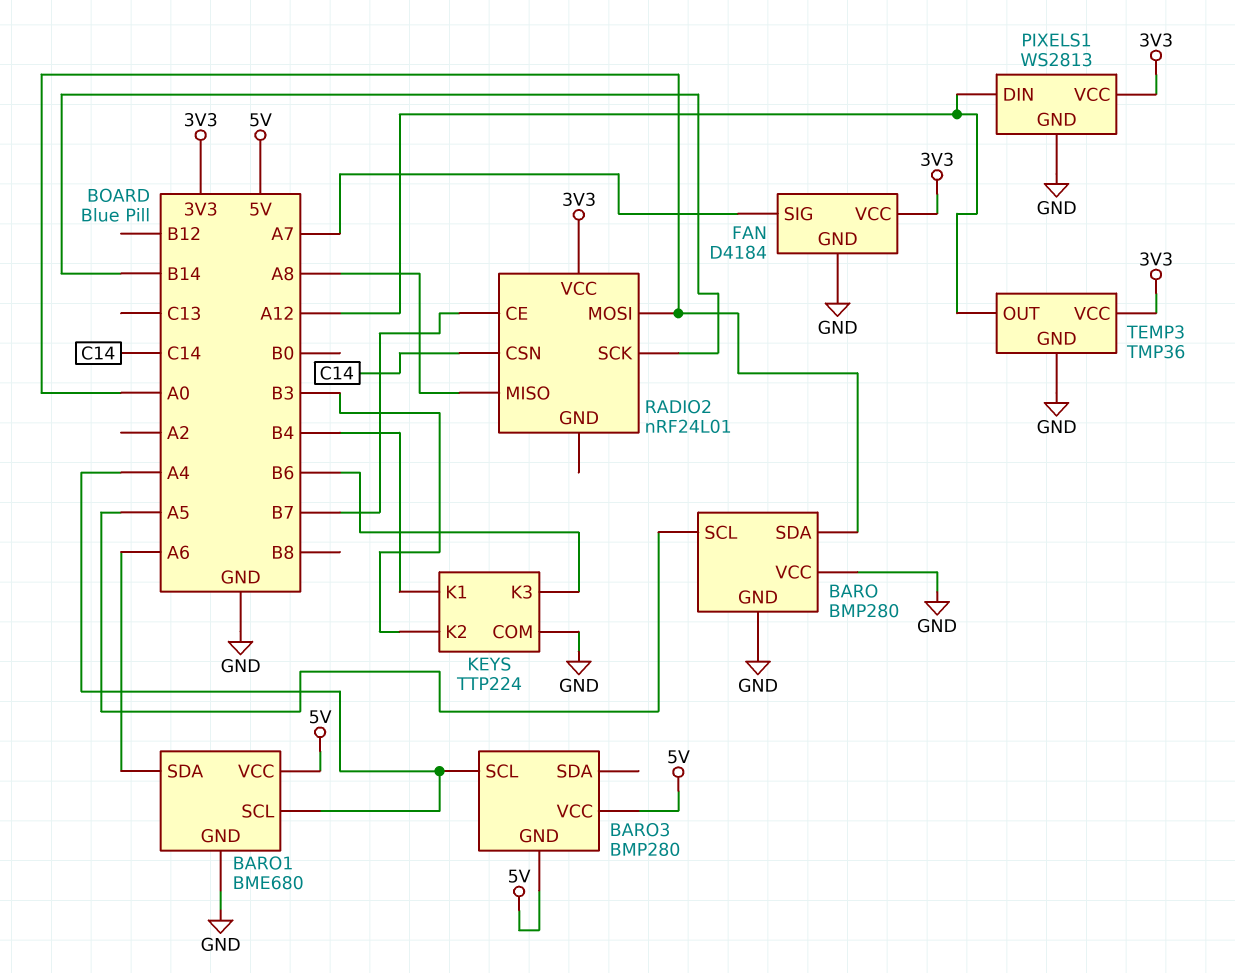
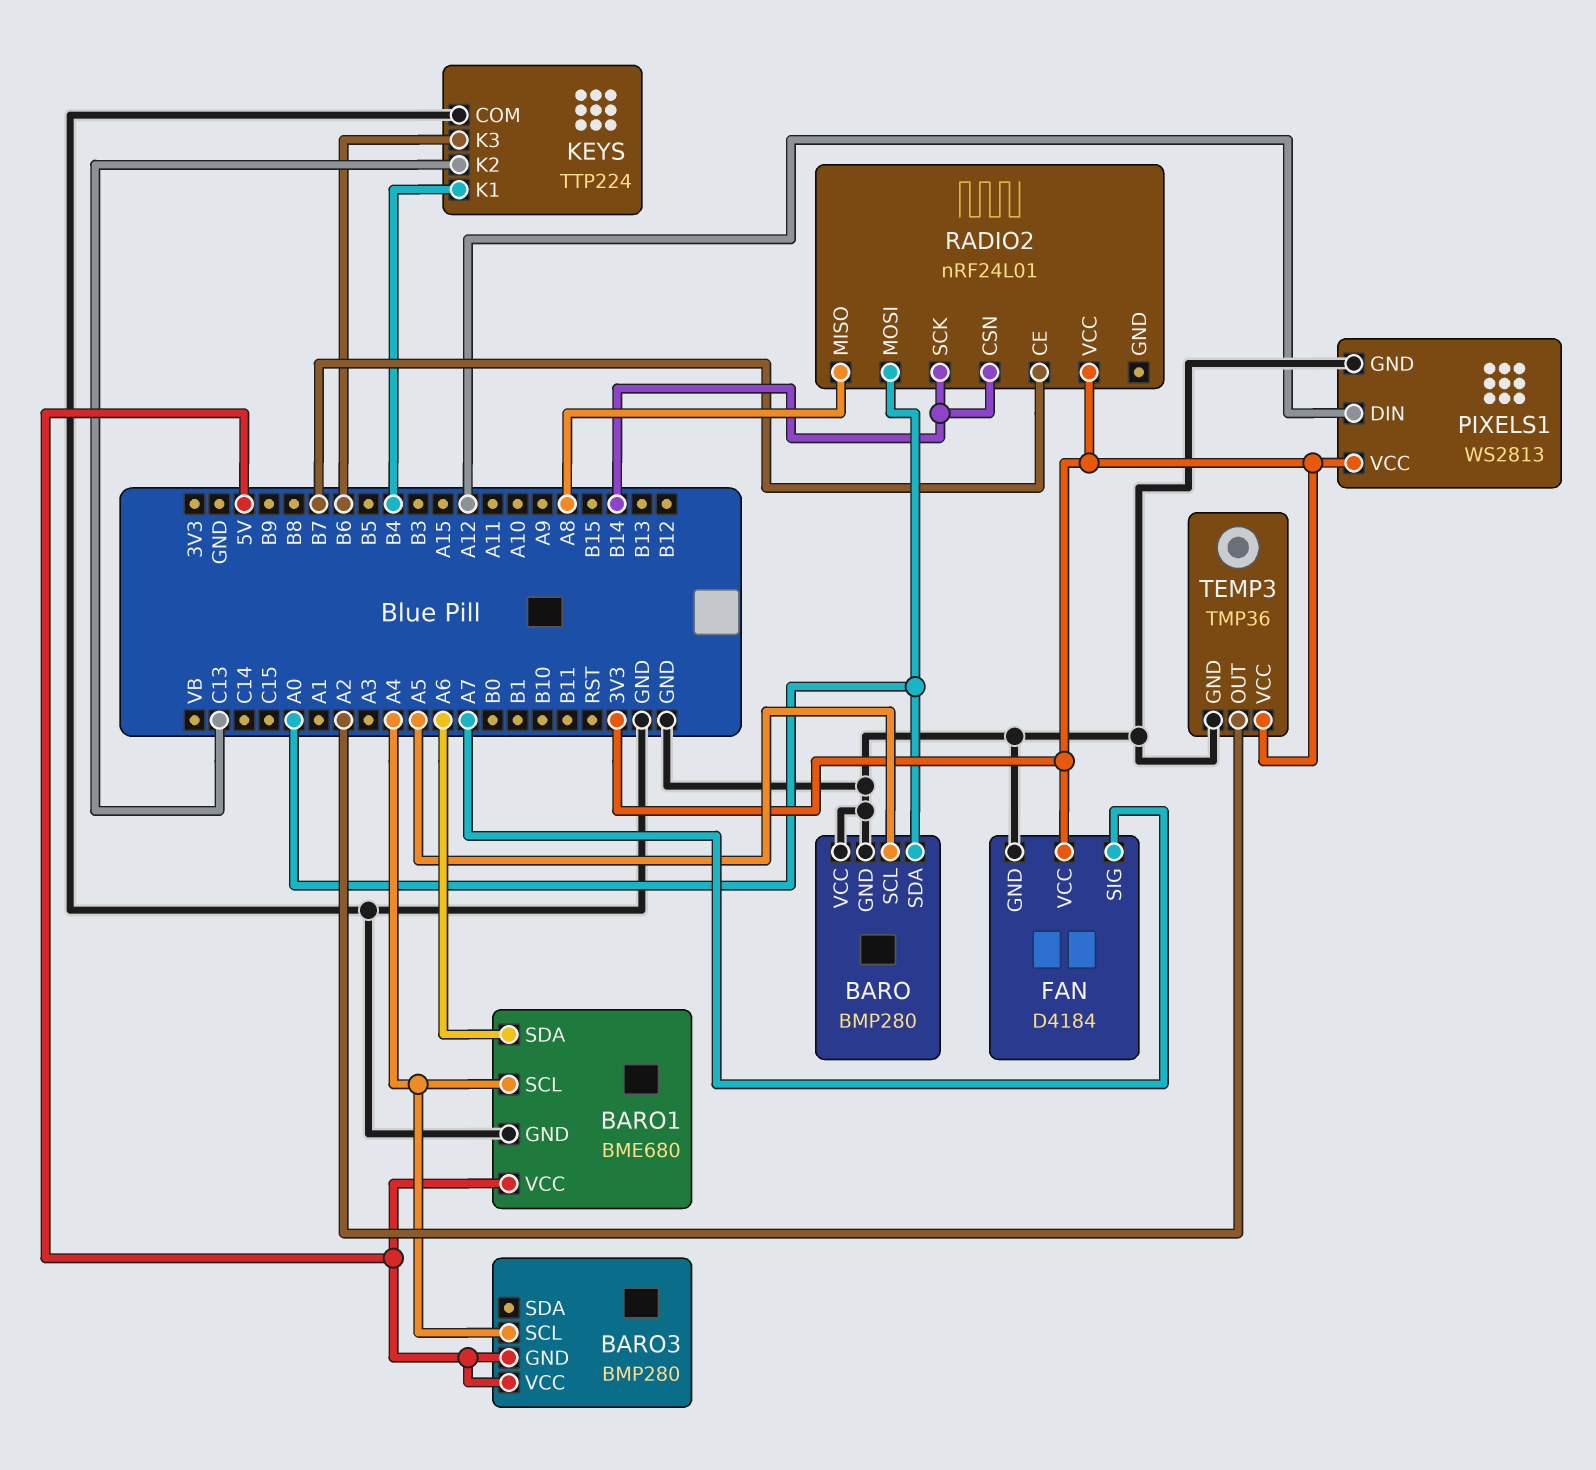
KEYS pin K2: B3 -> C13
RADIO2 pin CSN: C14 -> B14
TEMP3 pin OUT: A12 -> A2

